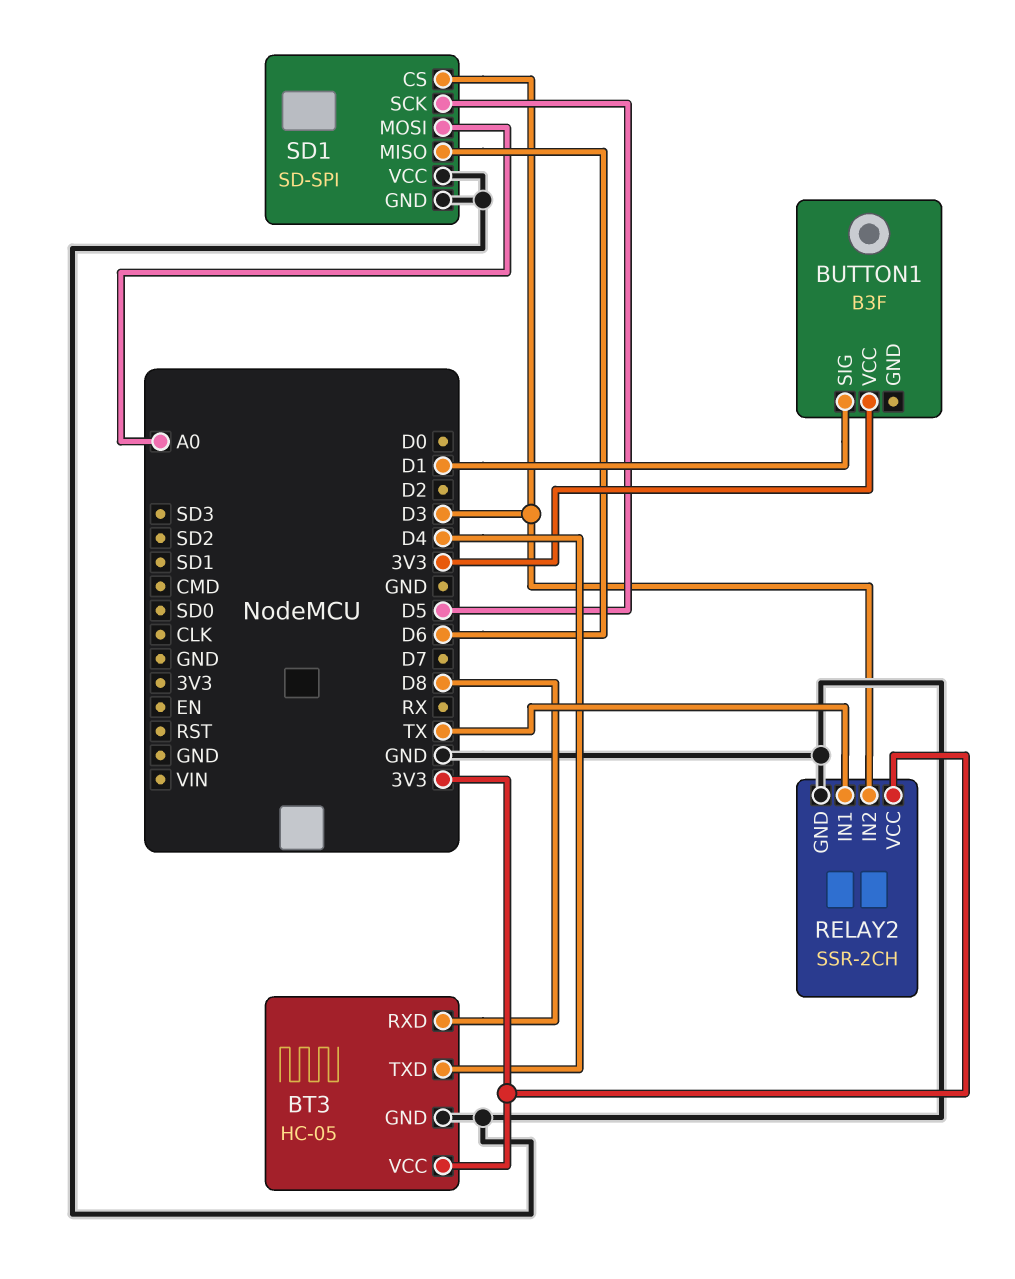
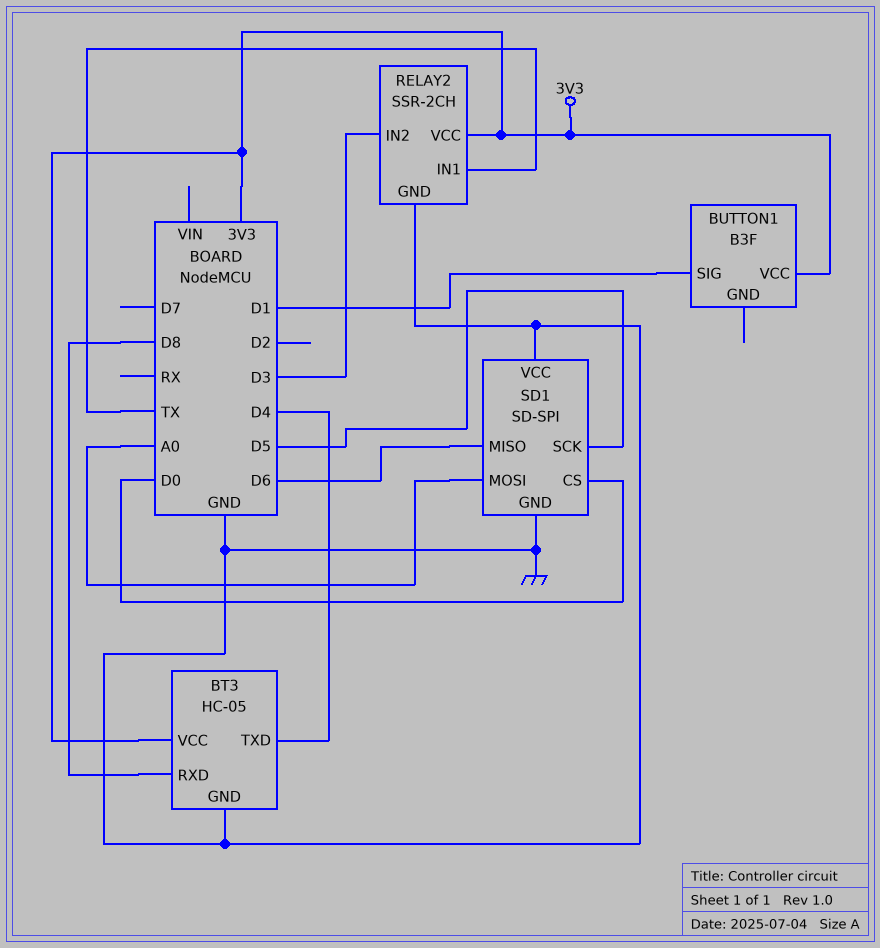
SD1 pin CS: D3 -> D0

